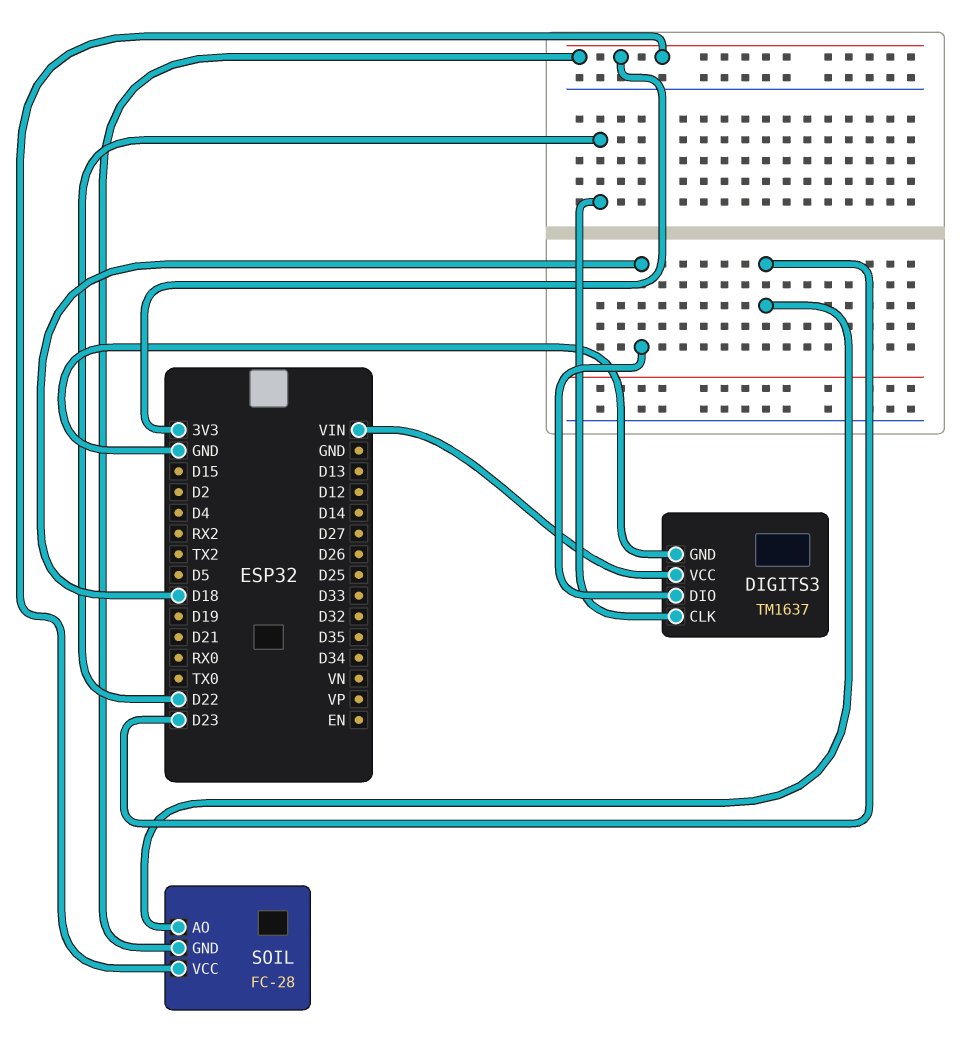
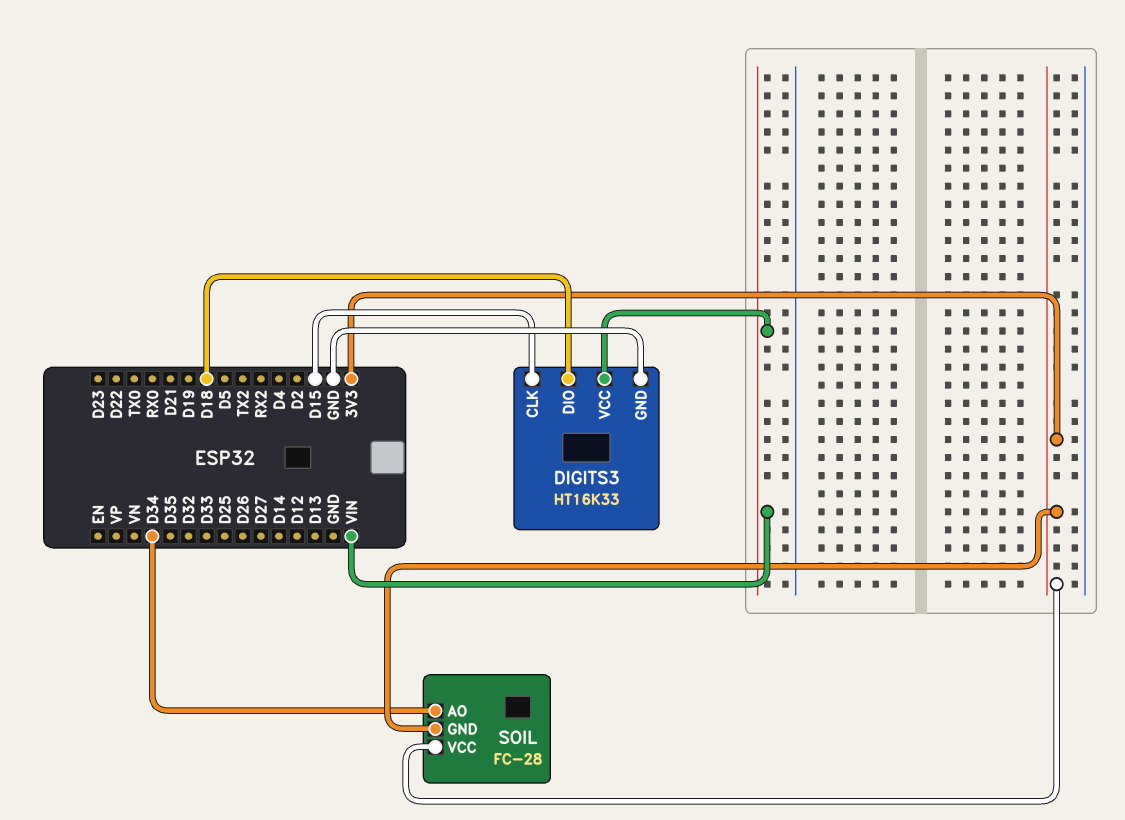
DIGITS3: TM1637 -> HT16K33
DIGITS3 pin CLK: D22 -> D15
SOIL pin AO: D23 -> D34

